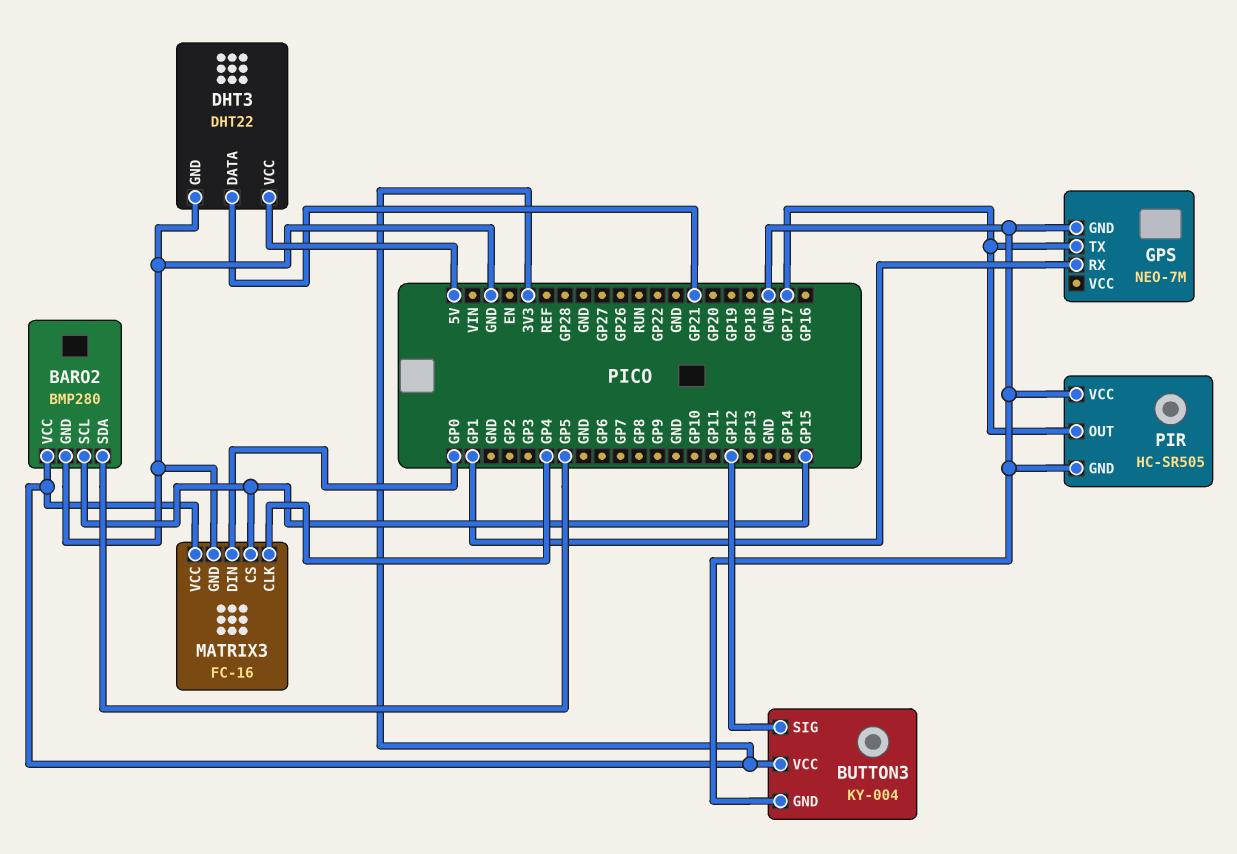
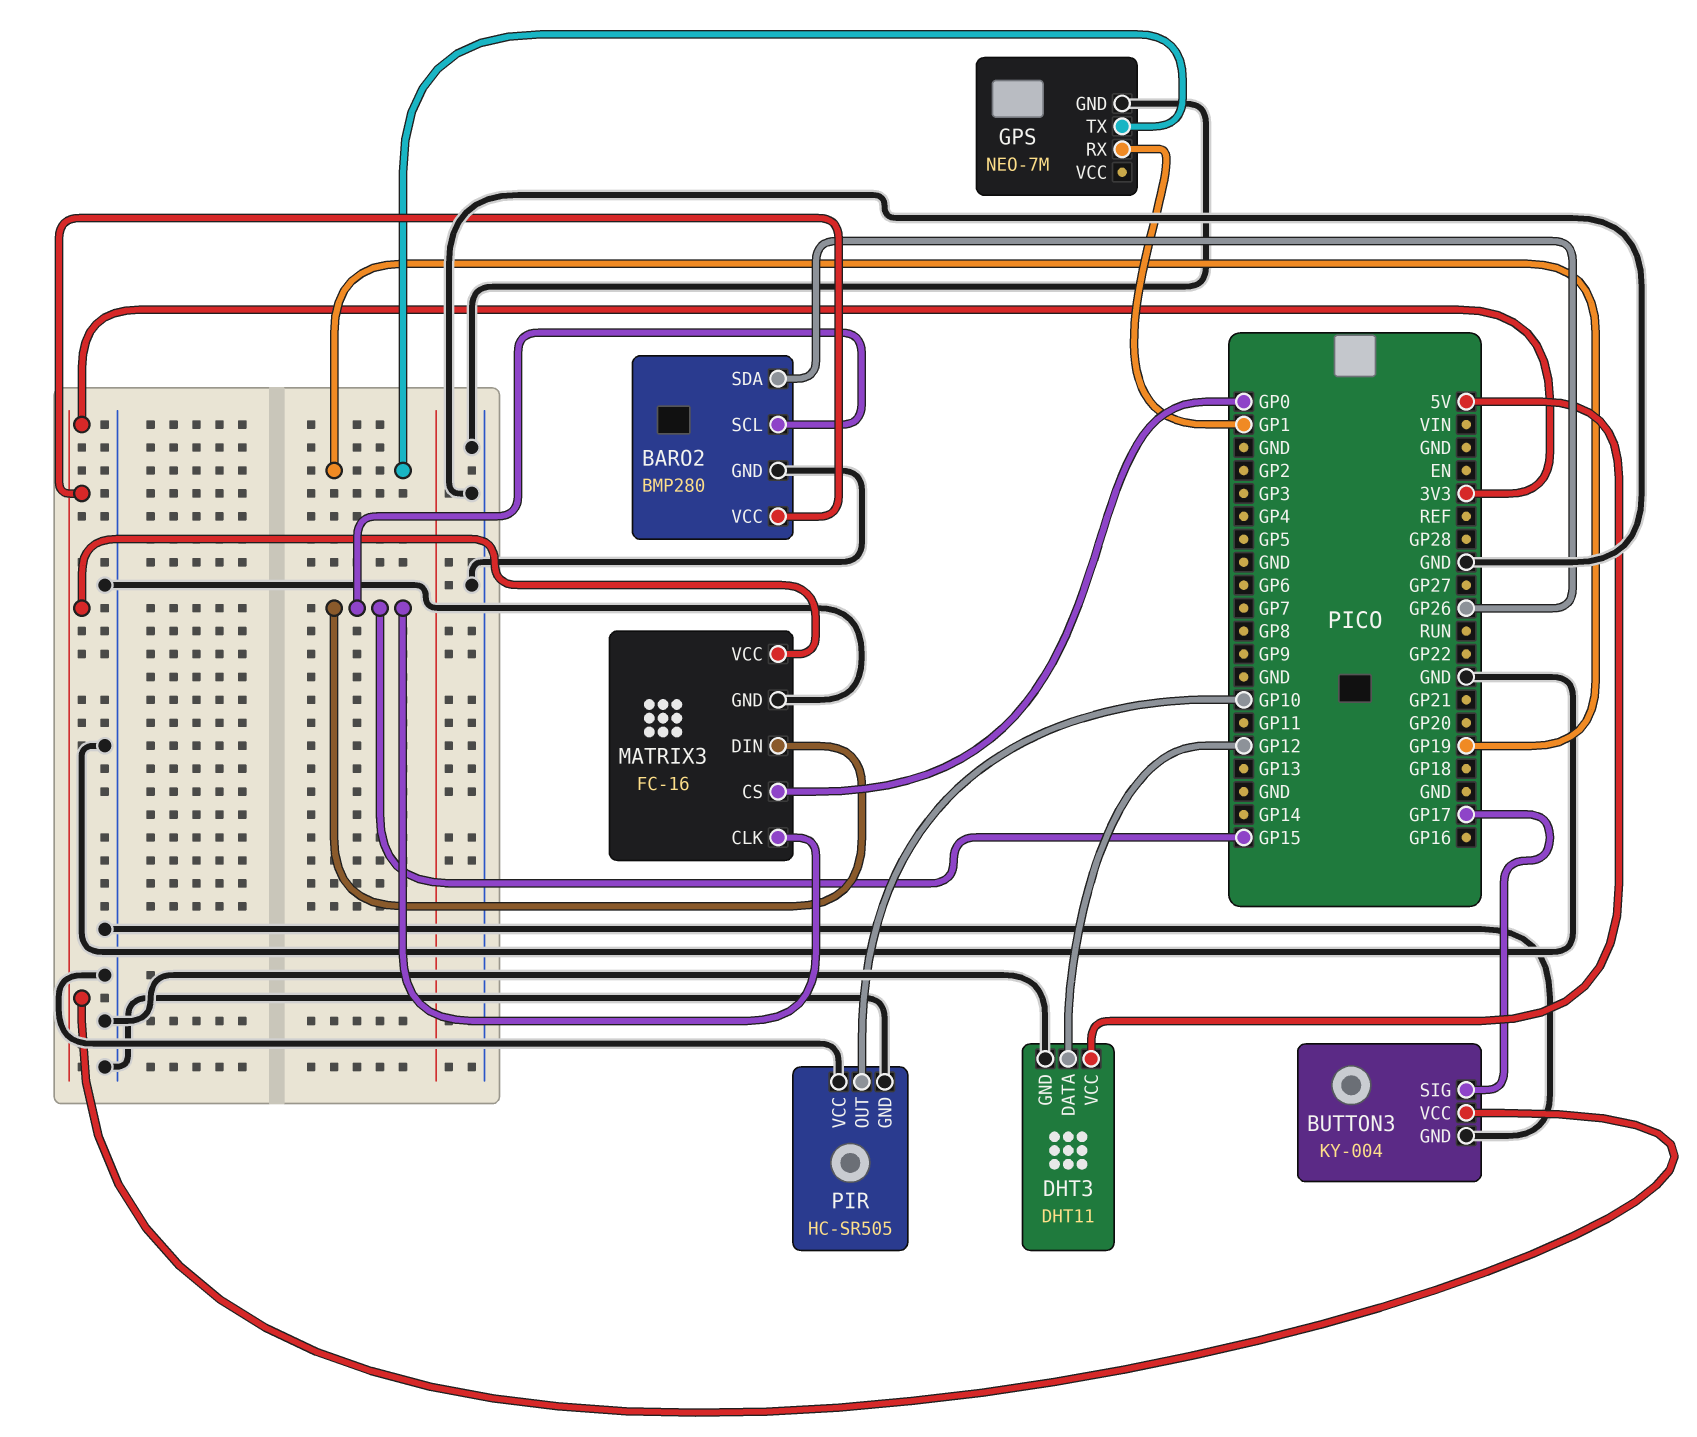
BARO2 pin SDA: GP5 -> GP26
BUTTON3 pin SIG: GP12 -> GP17
DHT3: DHT22 -> DHT11
DHT3 pin DATA: GP21 -> GP12
GPS pin TX: GP17 -> GP19
MATRIX3 pin CLK: GP4 -> GP15
MATRIX3 pin CS: GP15 -> GP0
MATRIX3 pin DIN: GP0 -> GP15
PIR pin OUT: GP17 -> GP10

